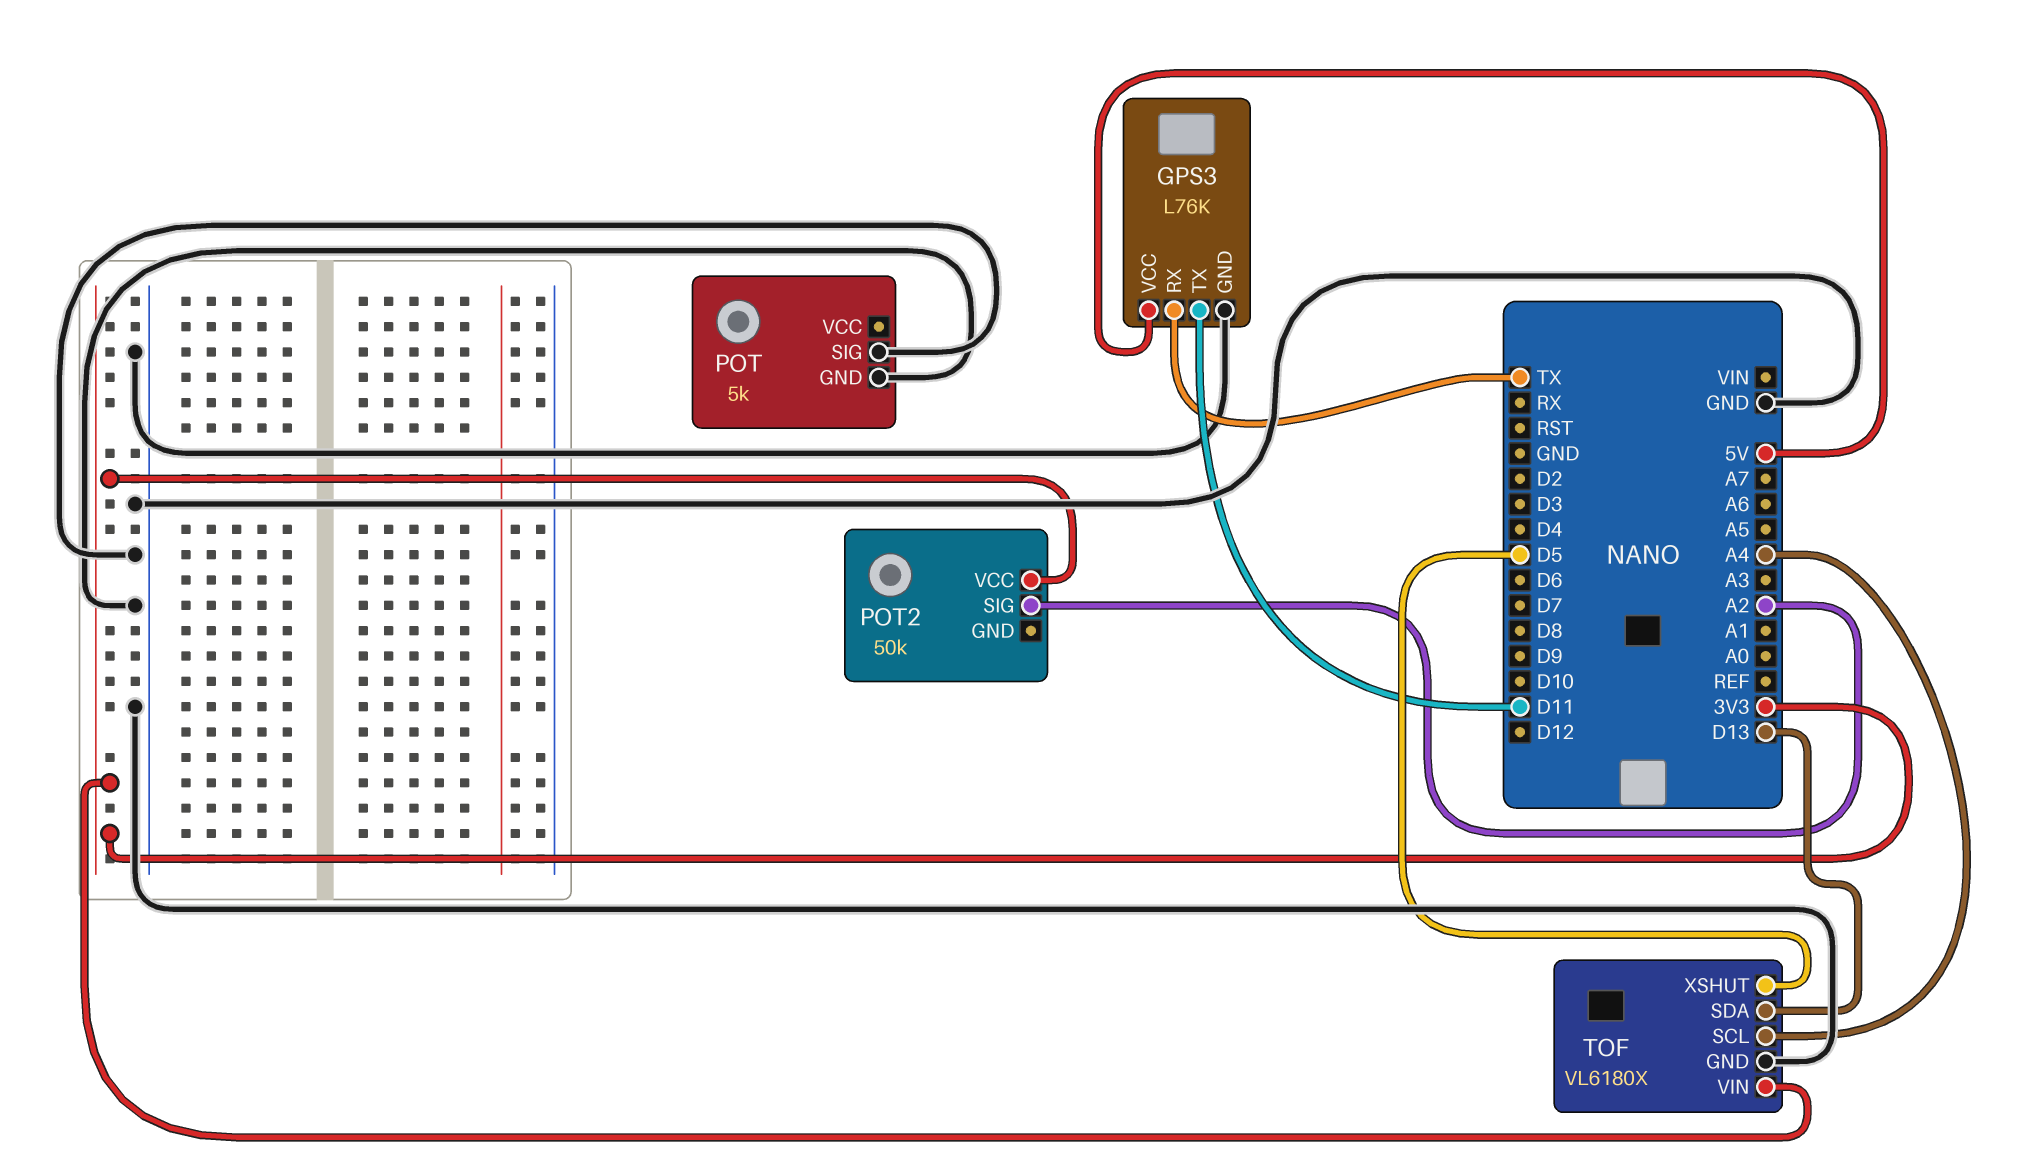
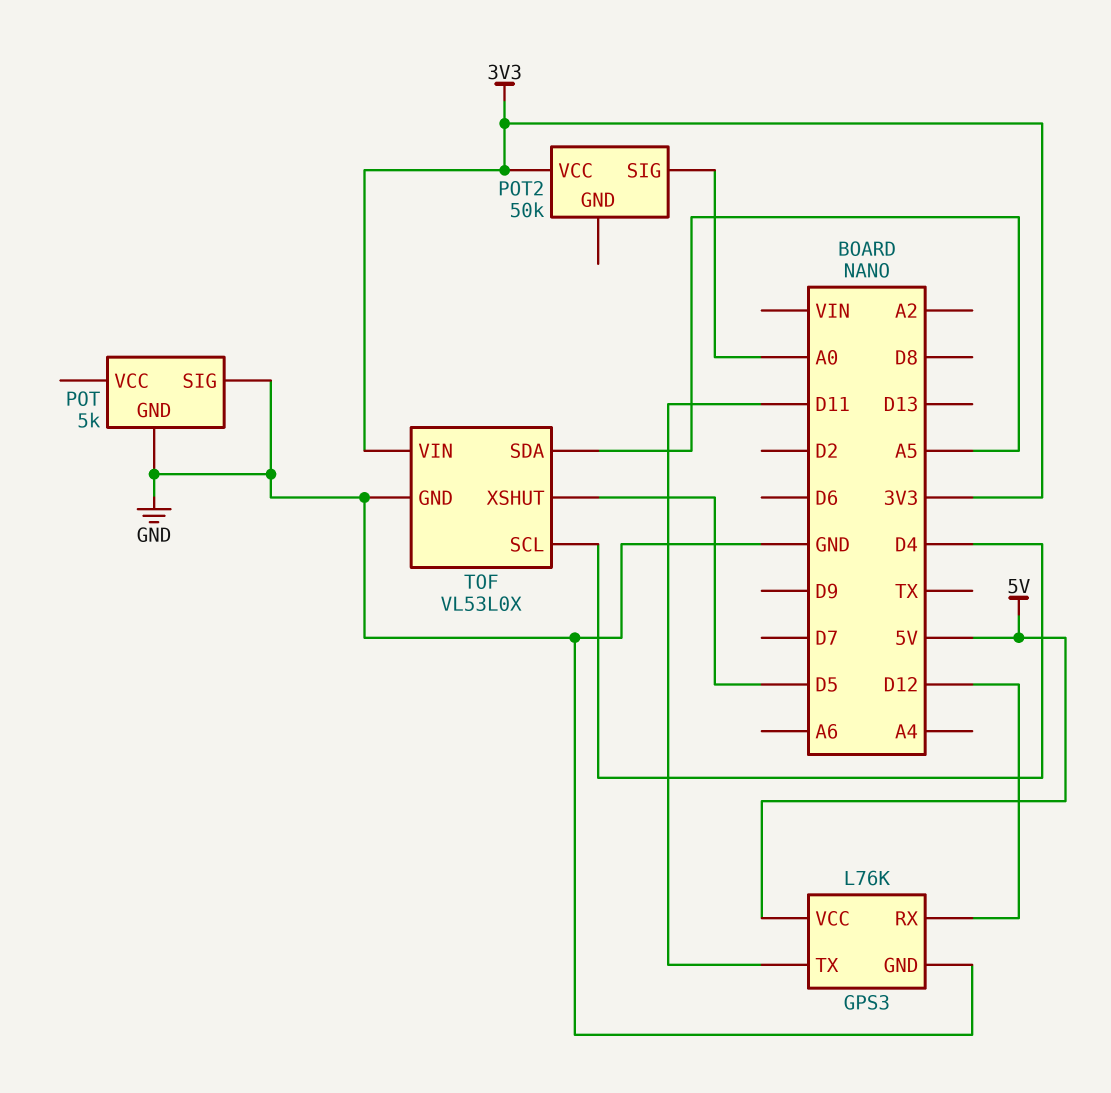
GPS3 pin RX: TX -> D12
POT2 pin SIG: A2 -> A0
TOF: VL6180X -> VL53L0X
TOF pin SCL: A4 -> D4
TOF pin SDA: D13 -> A5

